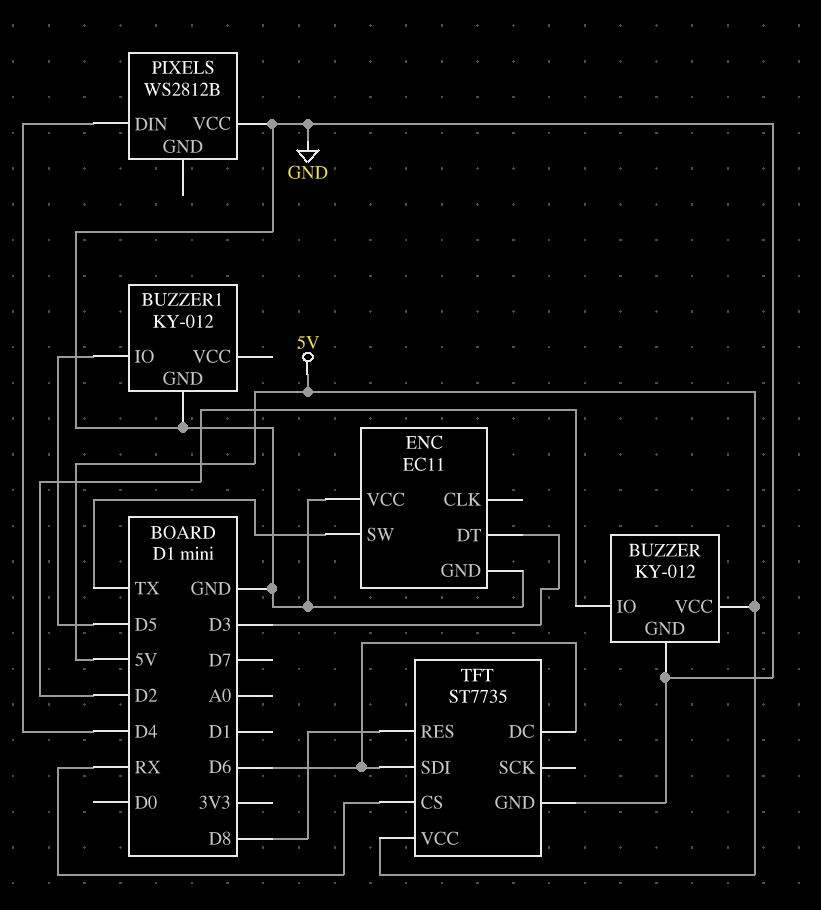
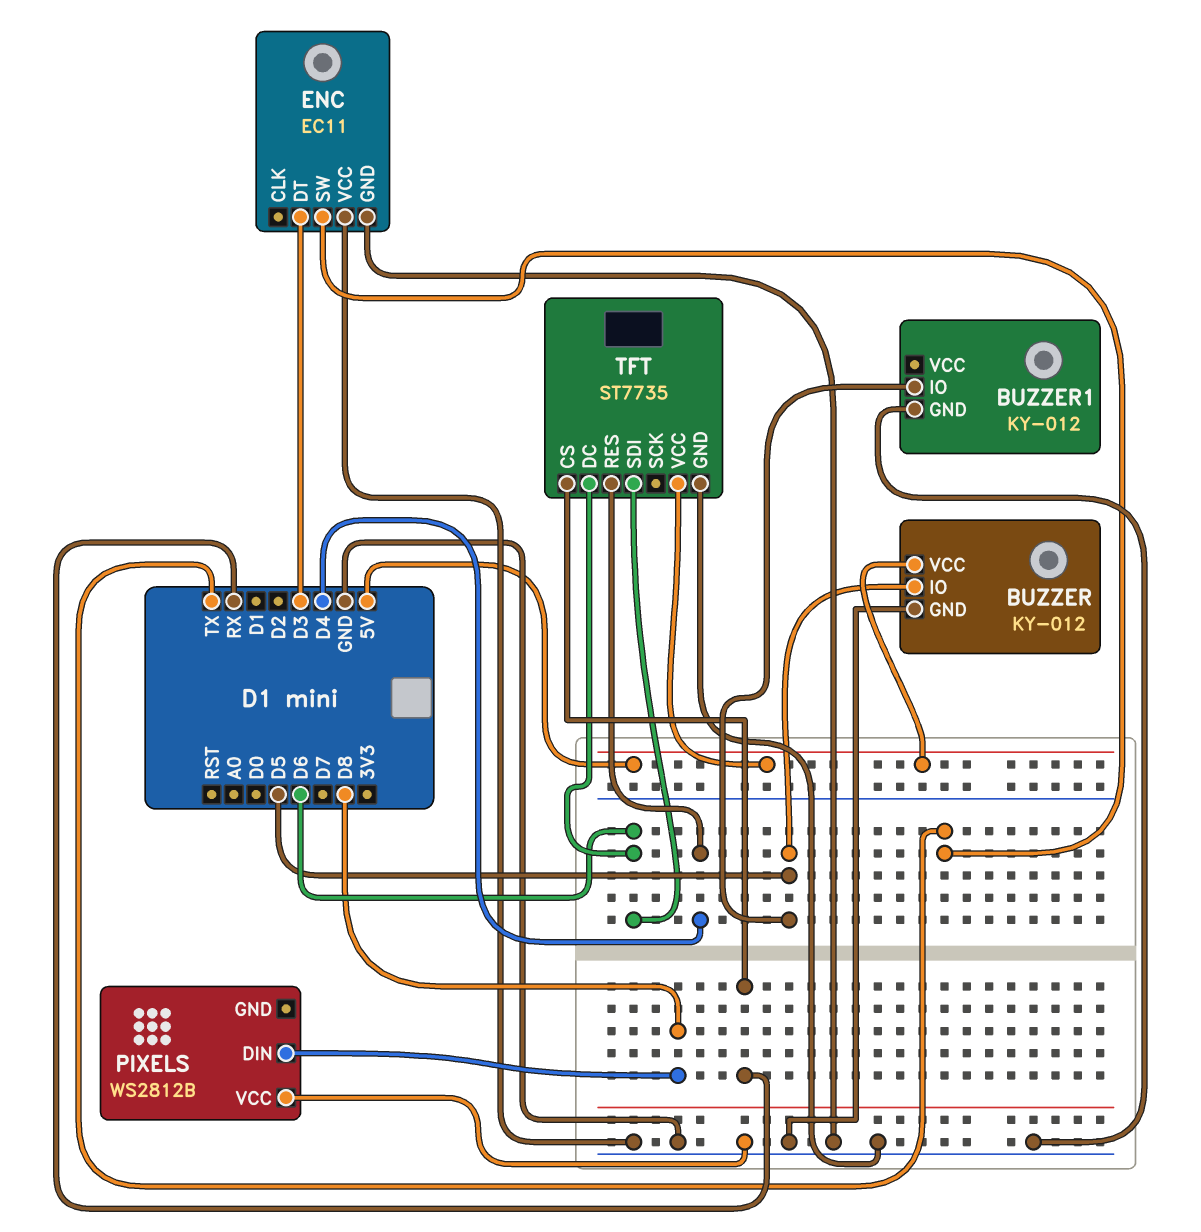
BUZZER pin IO: D2 -> D5
PIXELS pin DIN: D4 -> D8
TFT pin RES: D8 -> D4

